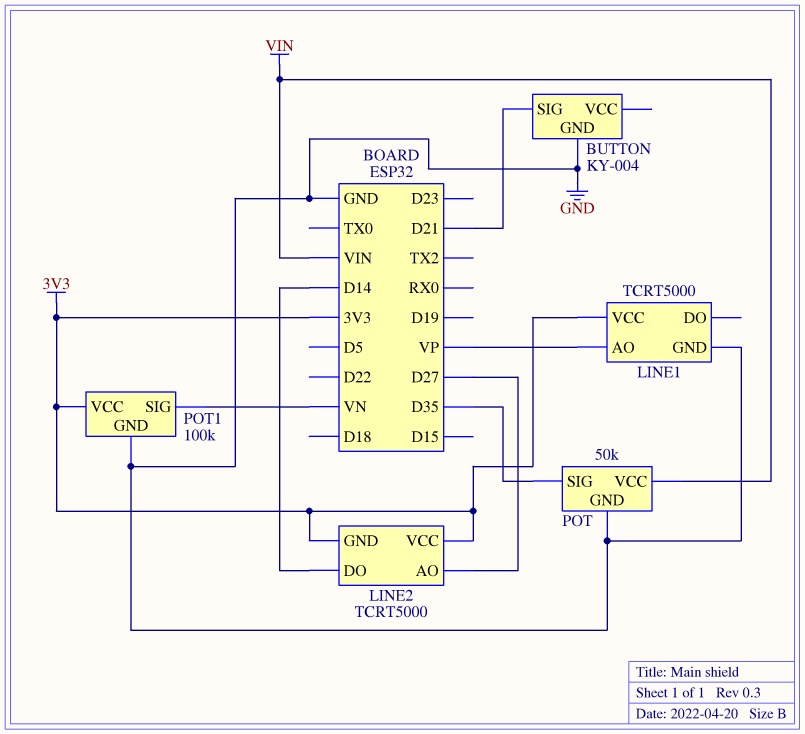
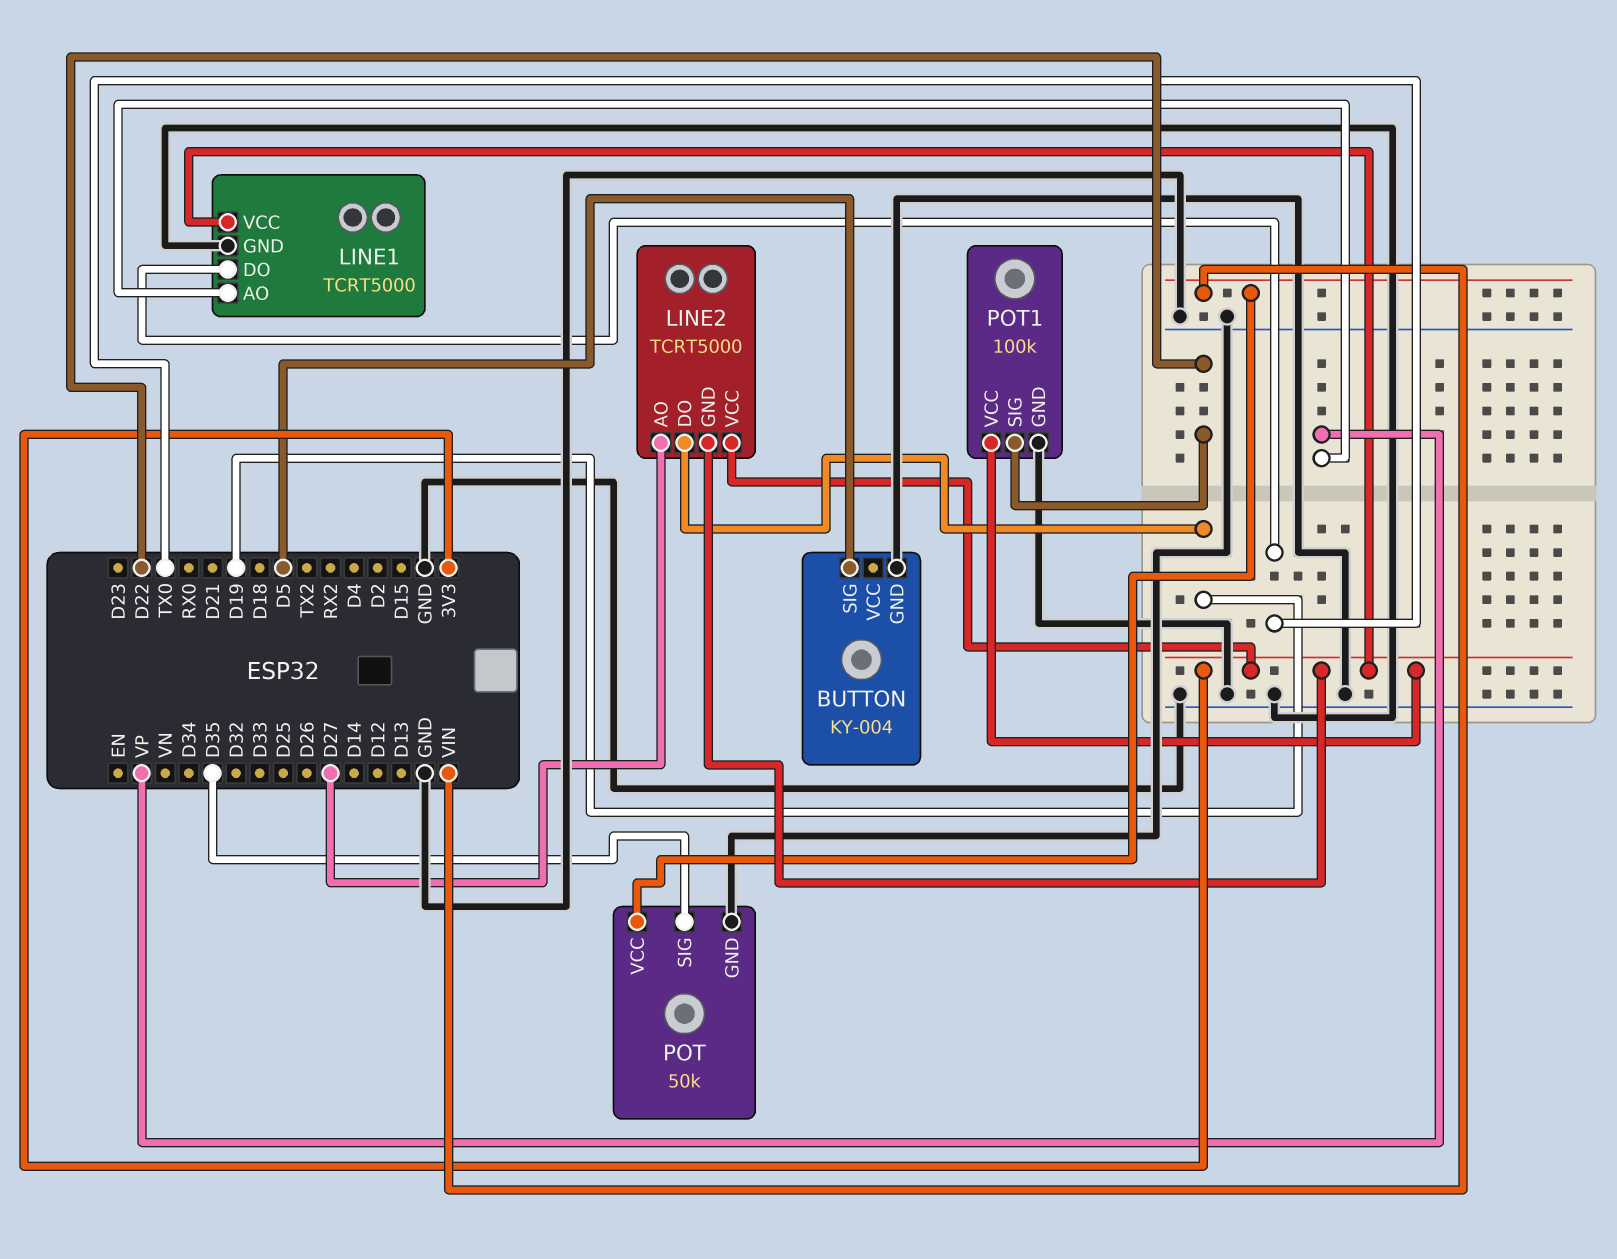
BUTTON pin SIG: D21 -> D5
LINE1 pin DO: none -> TX0
LINE2 pin DO: D14 -> D19
POT1 pin SIG: VN -> D22

